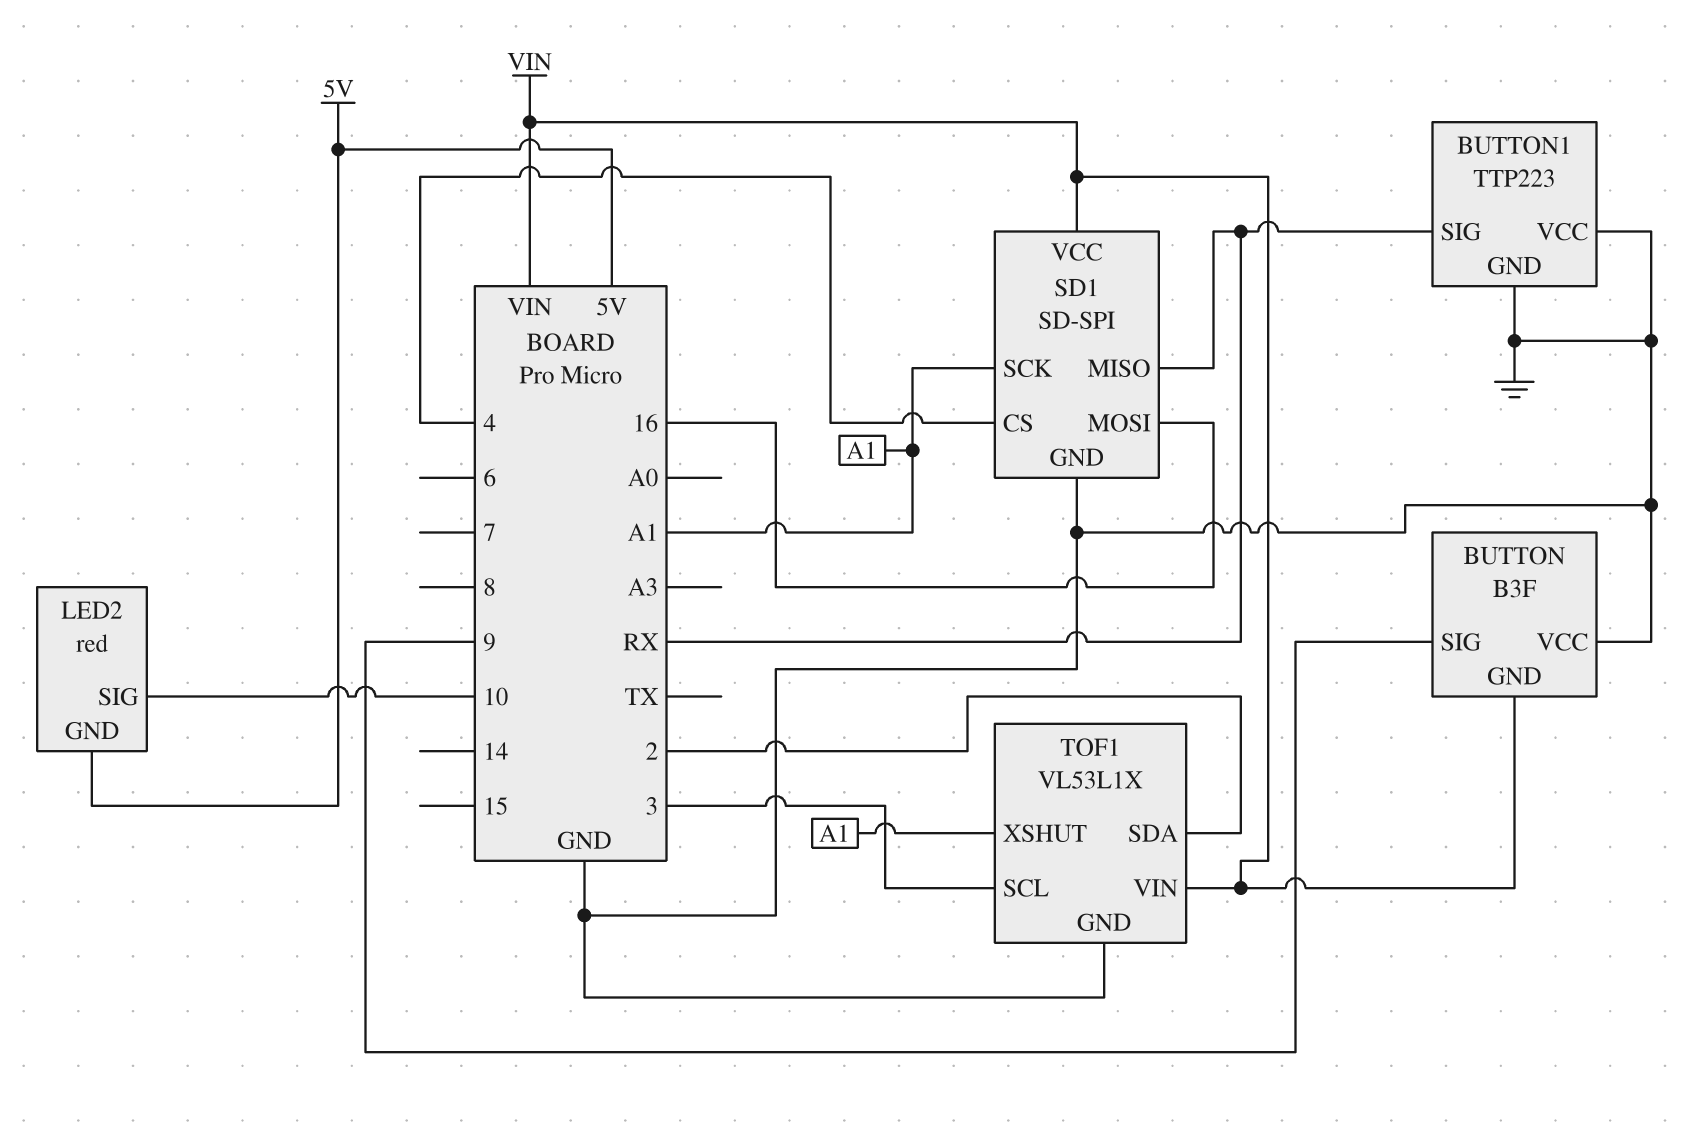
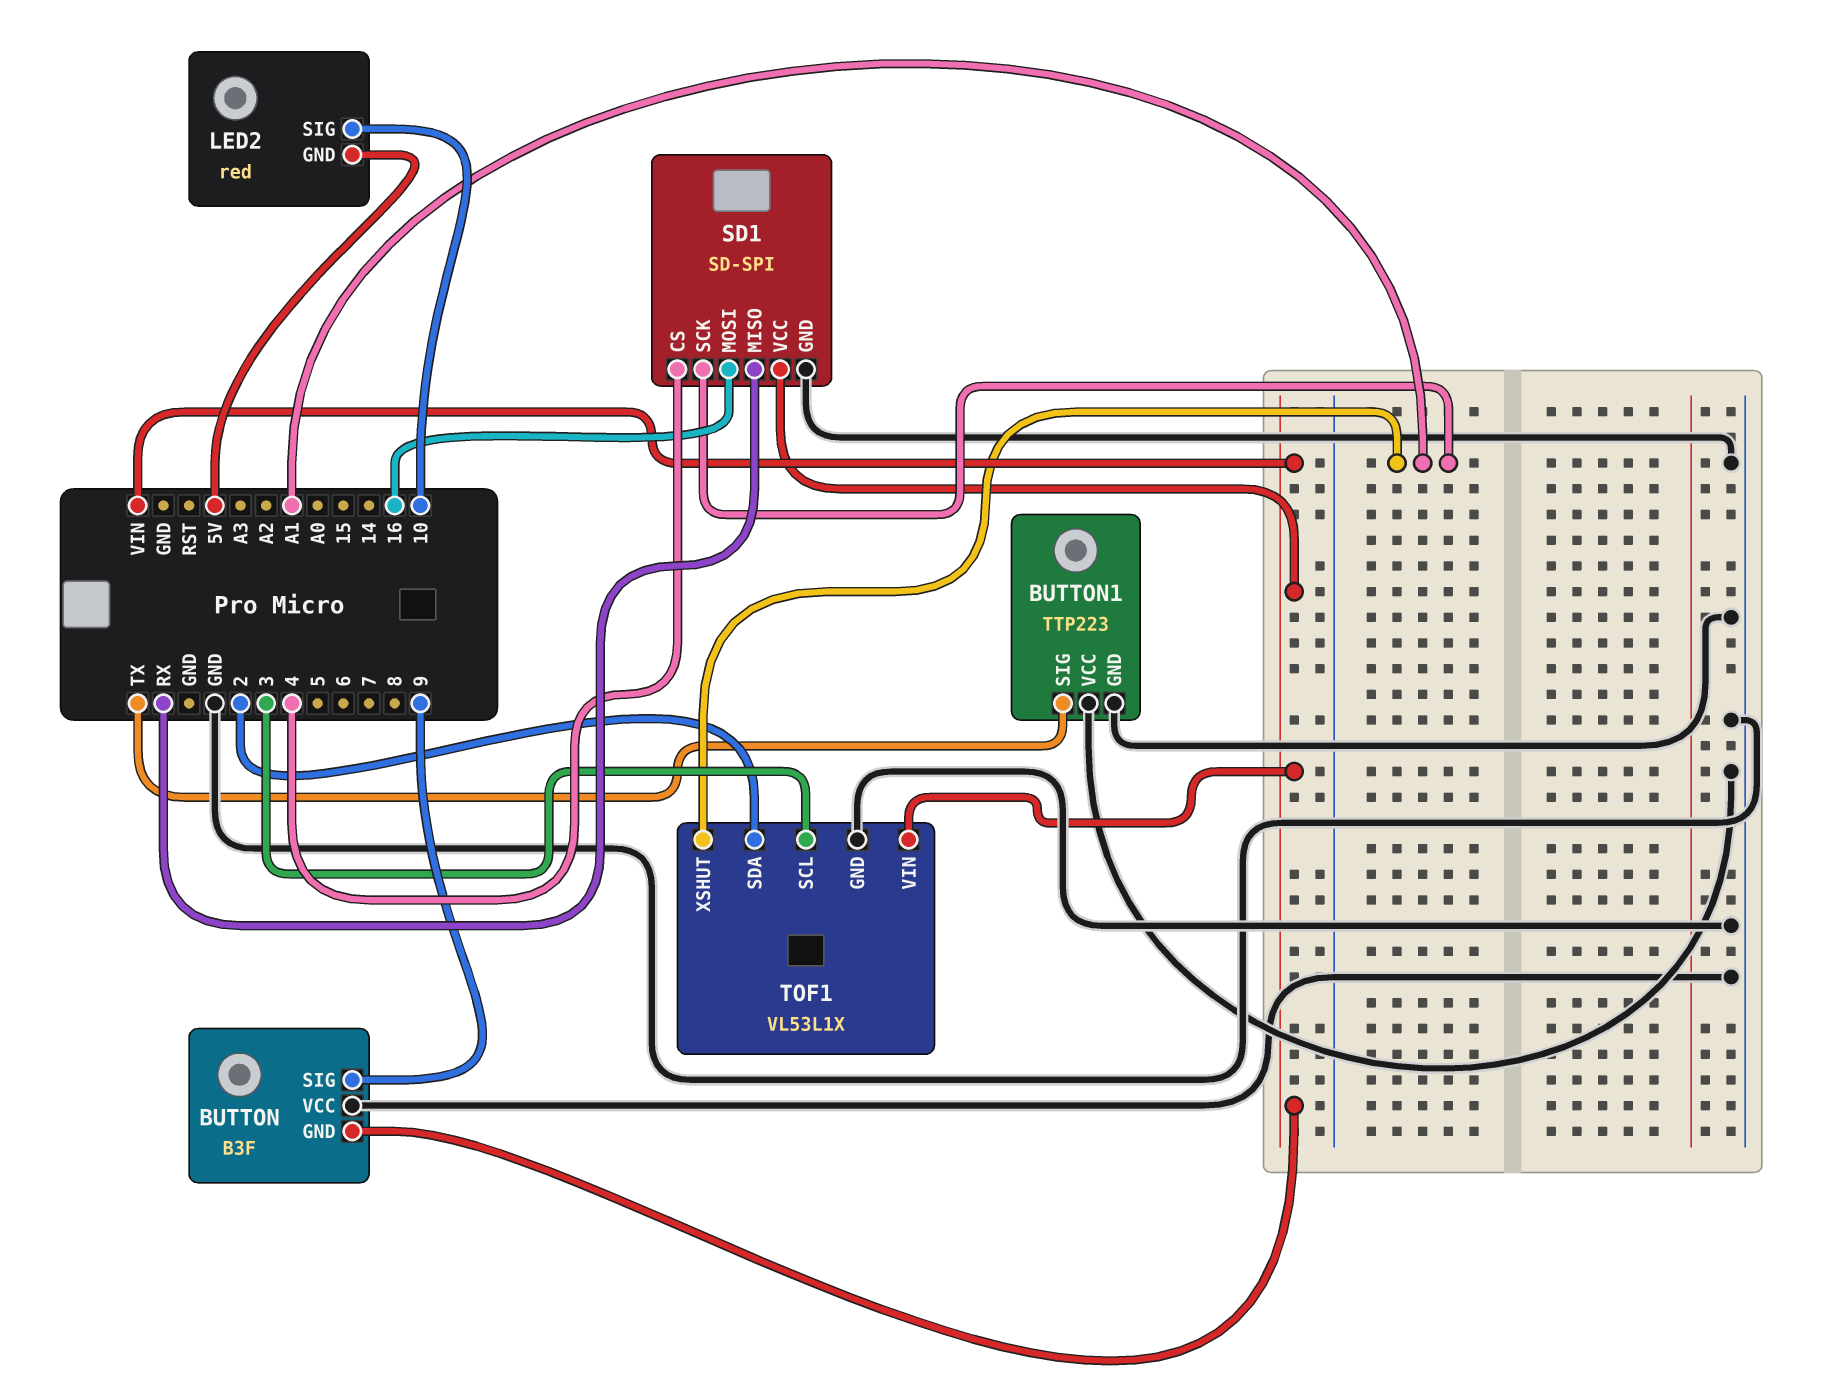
BUTTON1 pin SIG: RX -> TX

